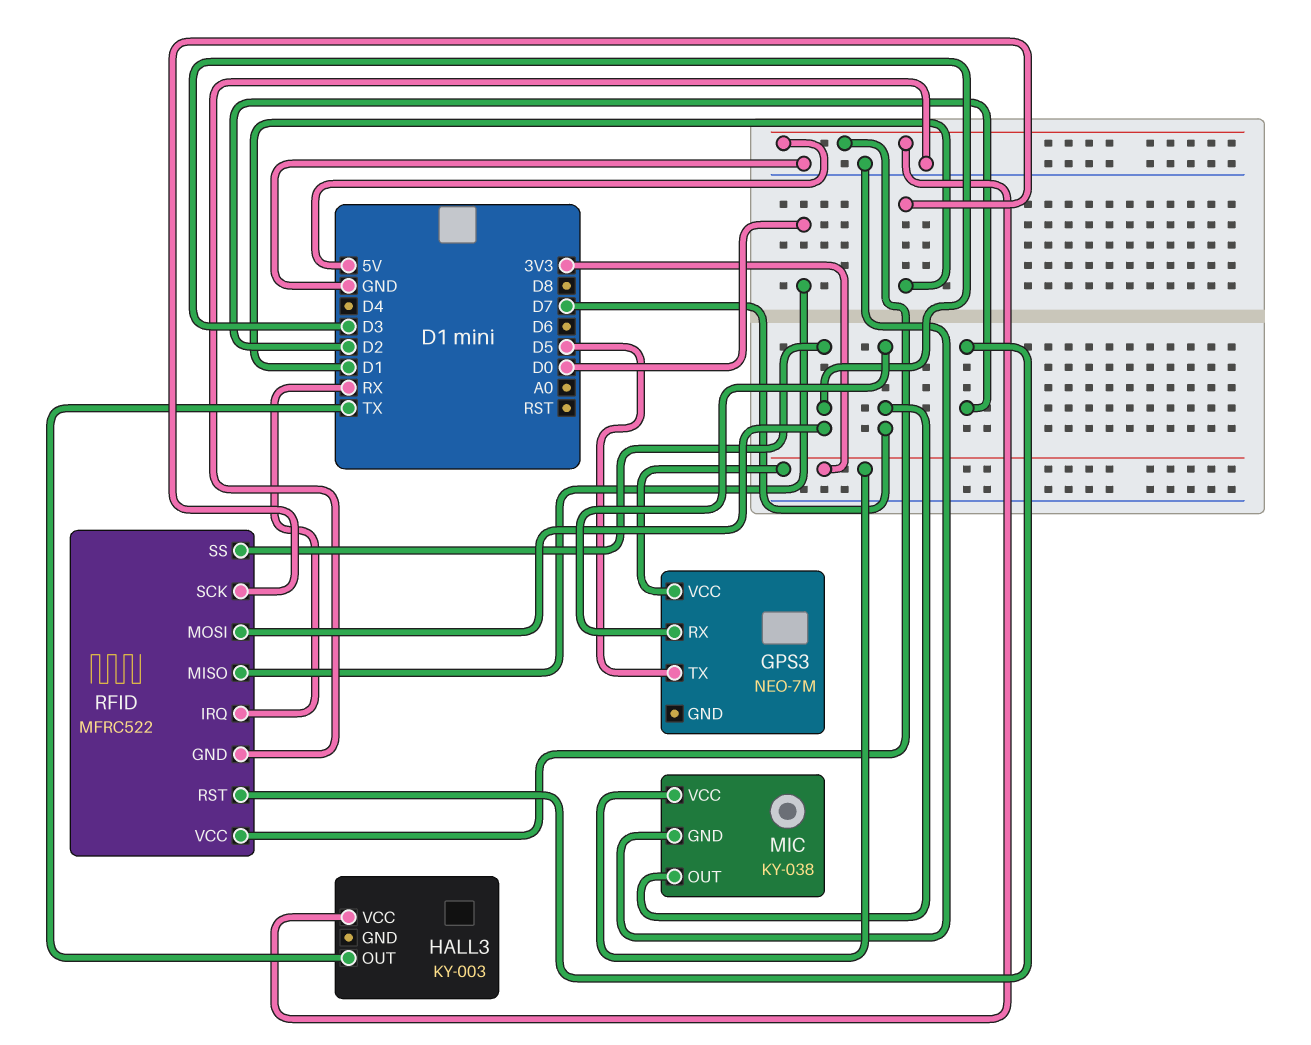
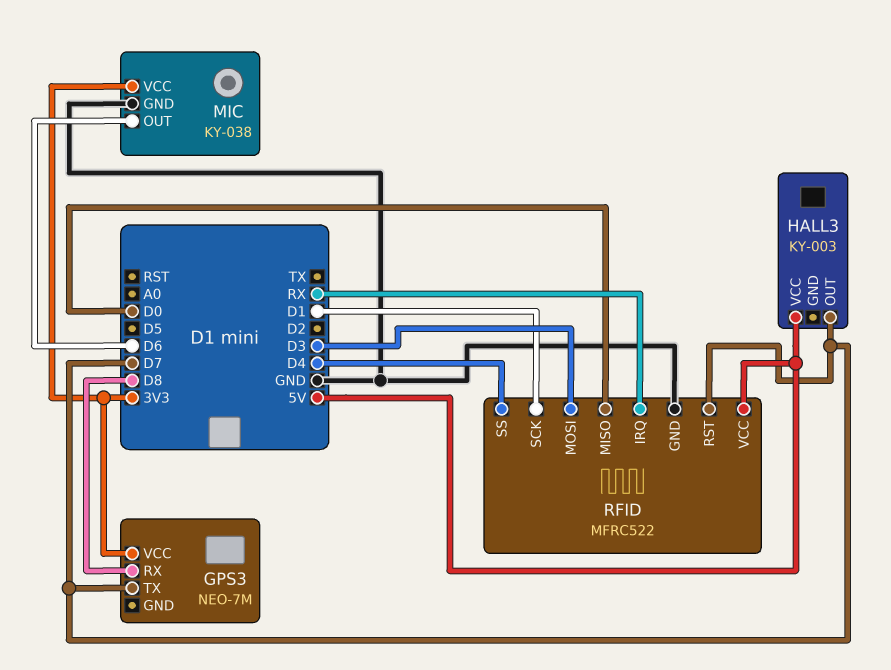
GPS3 pin RX: D7 -> D8
GPS3 pin TX: D5 -> D7
HALL3 pin OUT: TX -> D7
MIC pin OUT: D7 -> D6
RFID pin RST: D2 -> D7
RFID pin SS: D3 -> D4

